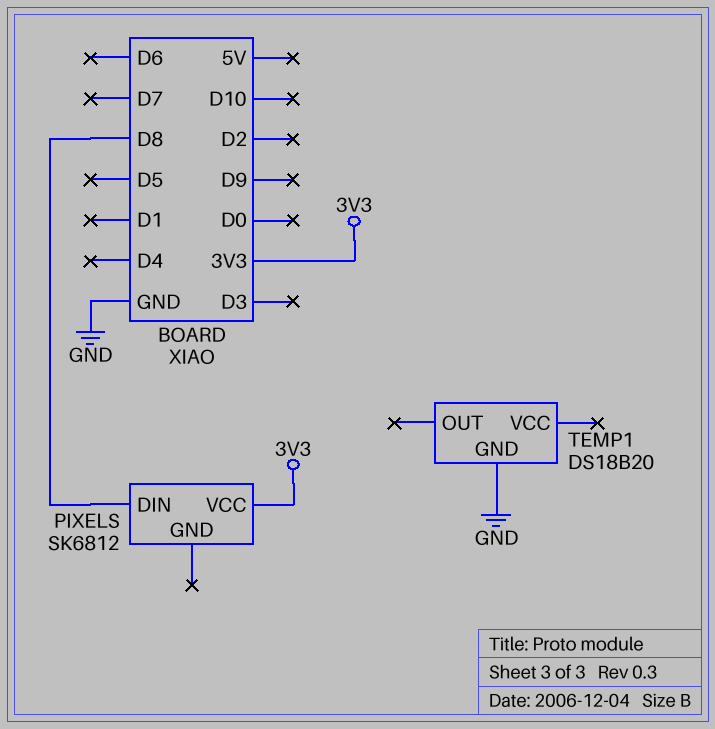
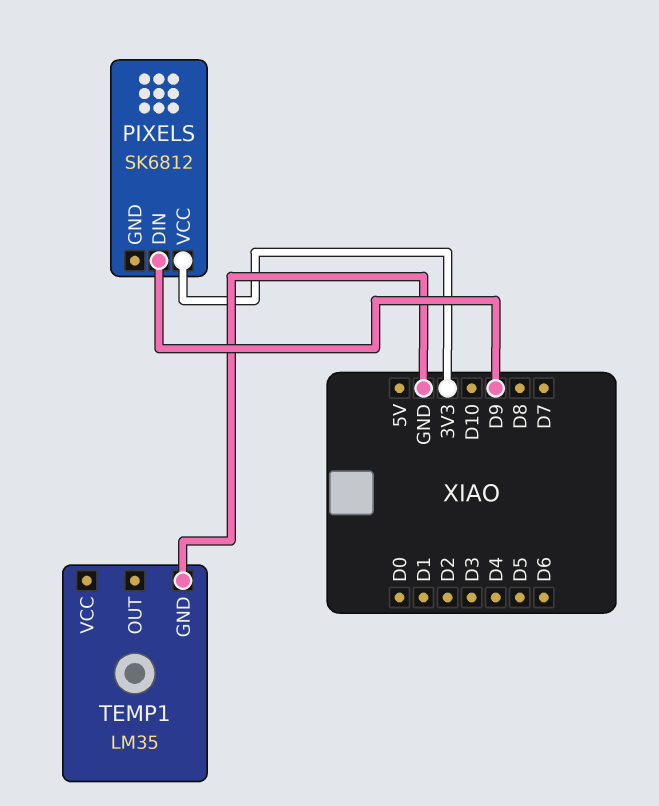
PIXELS pin DIN: D8 -> D9
TEMP1: DS18B20 -> LM35

